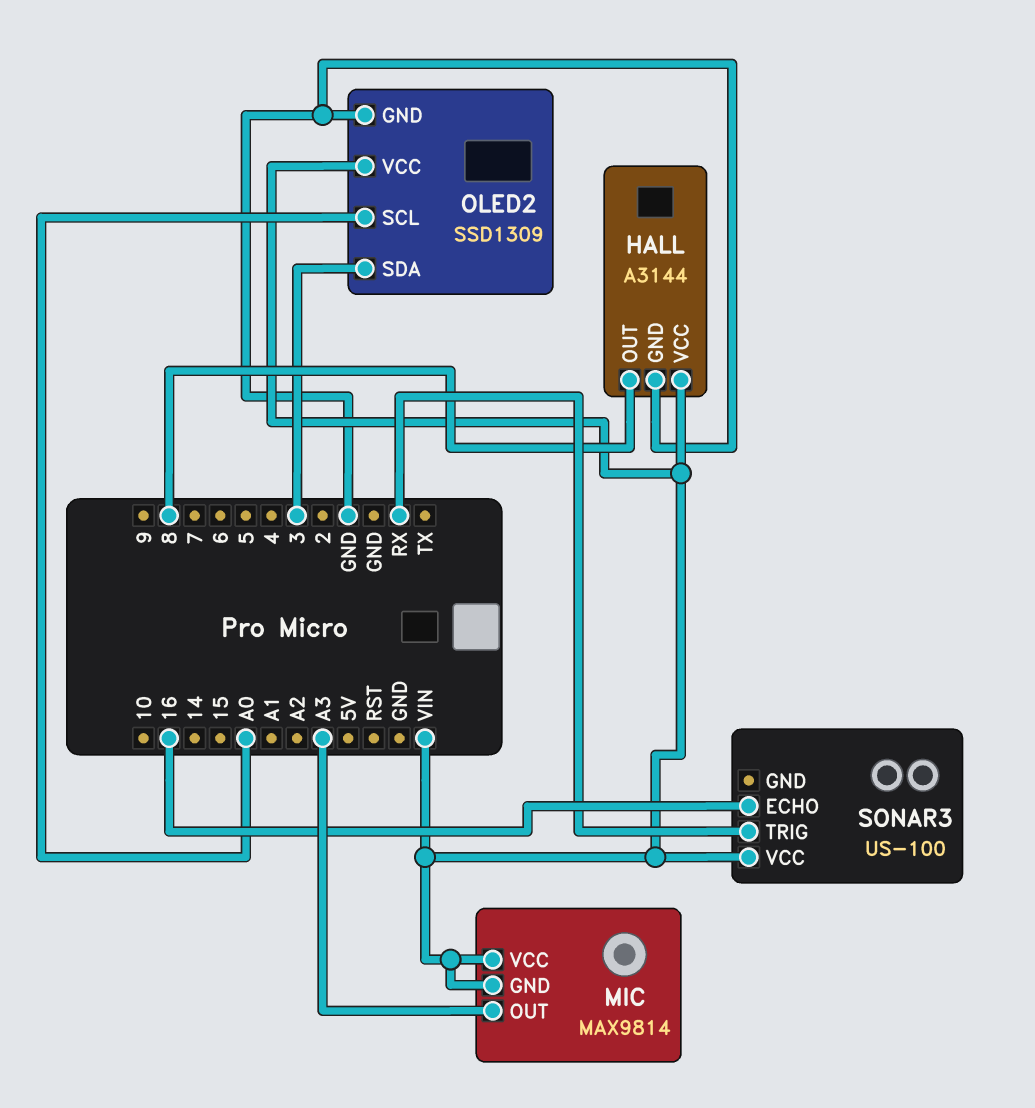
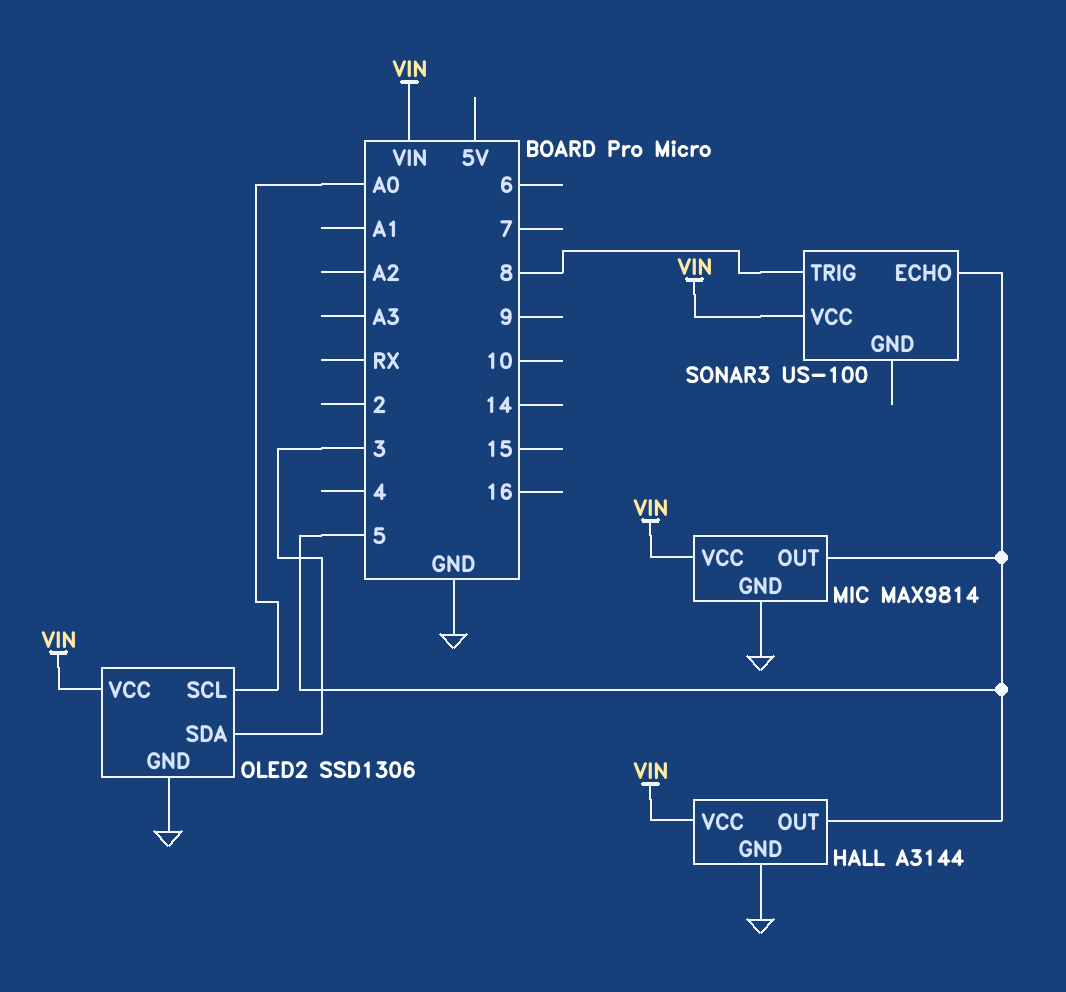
HALL pin OUT: 8 -> 5
MIC pin GND: VIN -> GND
MIC pin OUT: A3 -> 5
OLED2: SSD1309 -> SSD1306
SONAR3 pin ECHO: 16 -> 5
SONAR3 pin TRIG: RX -> 8

